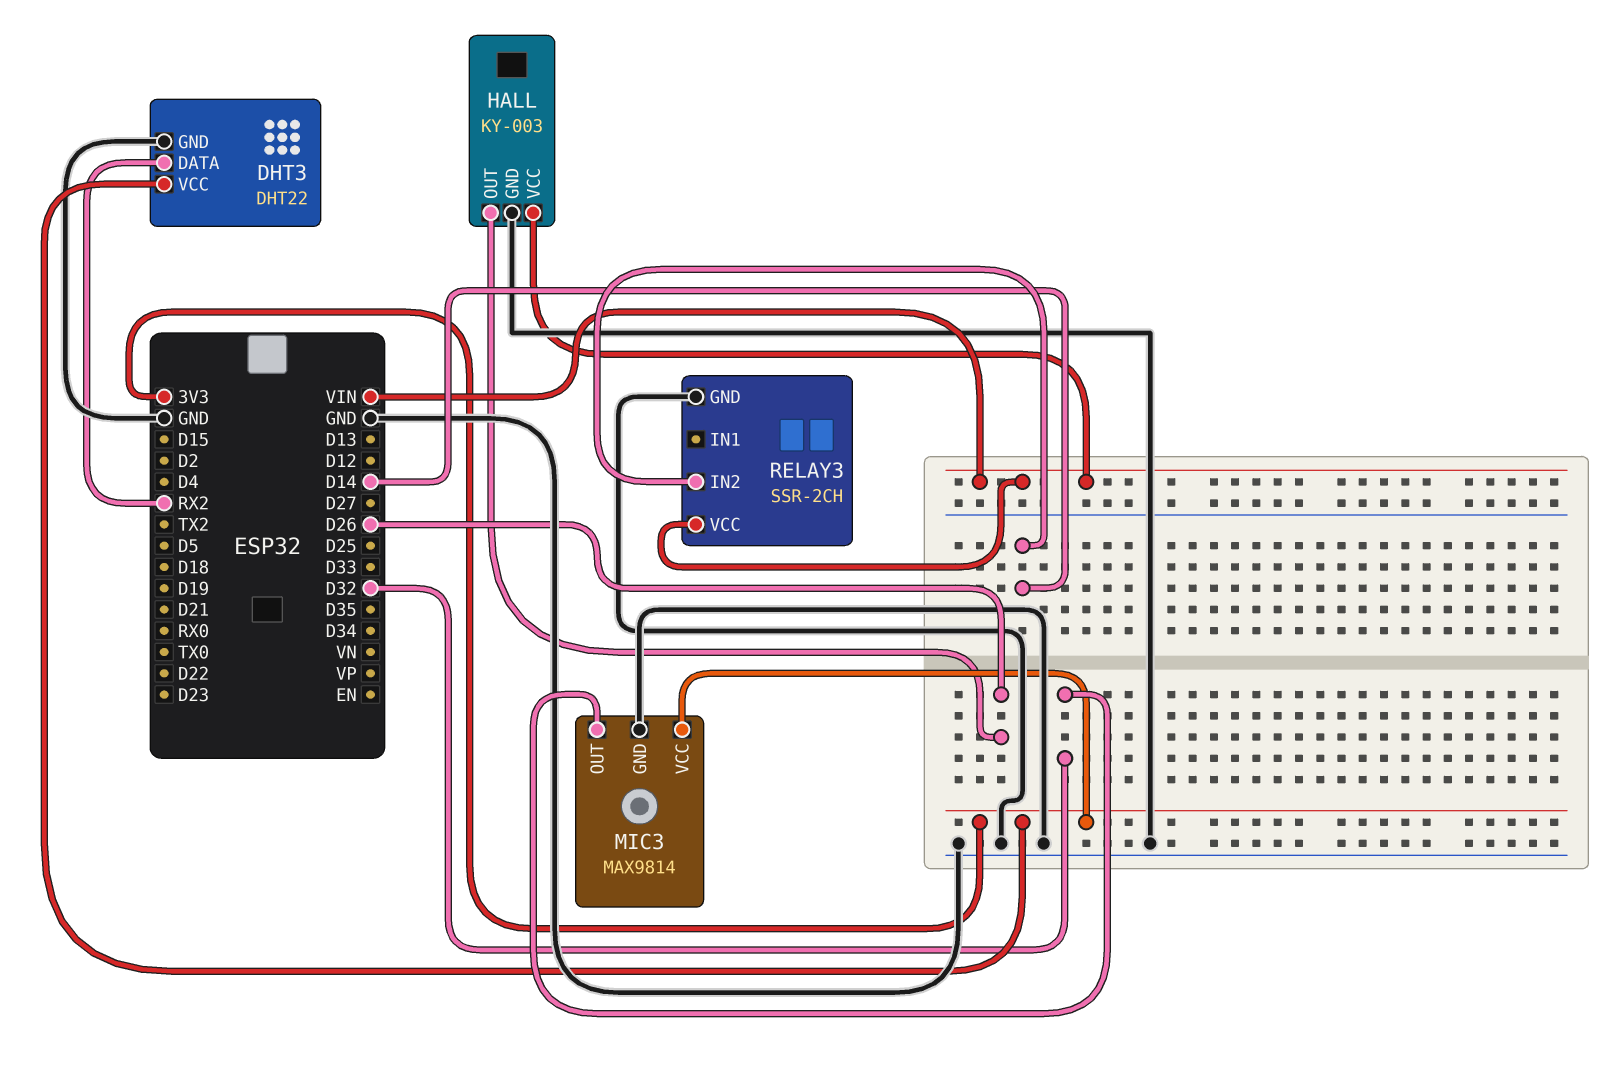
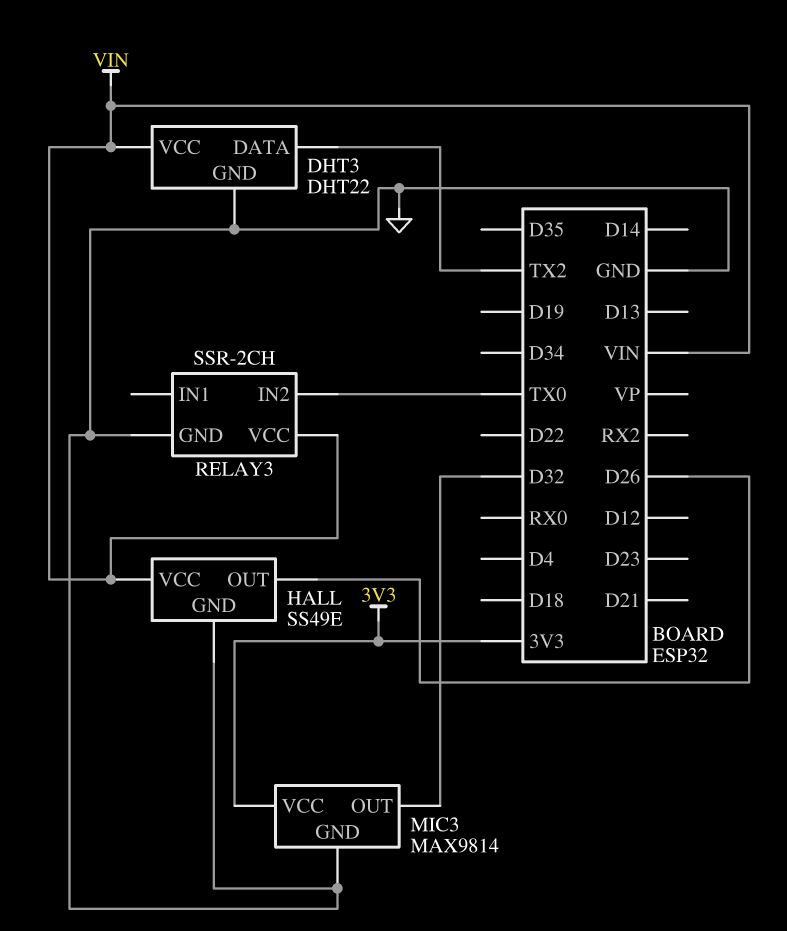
DHT3 pin DATA: RX2 -> TX2
DHT3 pin VCC: 3V3 -> VIN
HALL: KY-003 -> SS49E
RELAY3 pin IN2: D14 -> TX0

